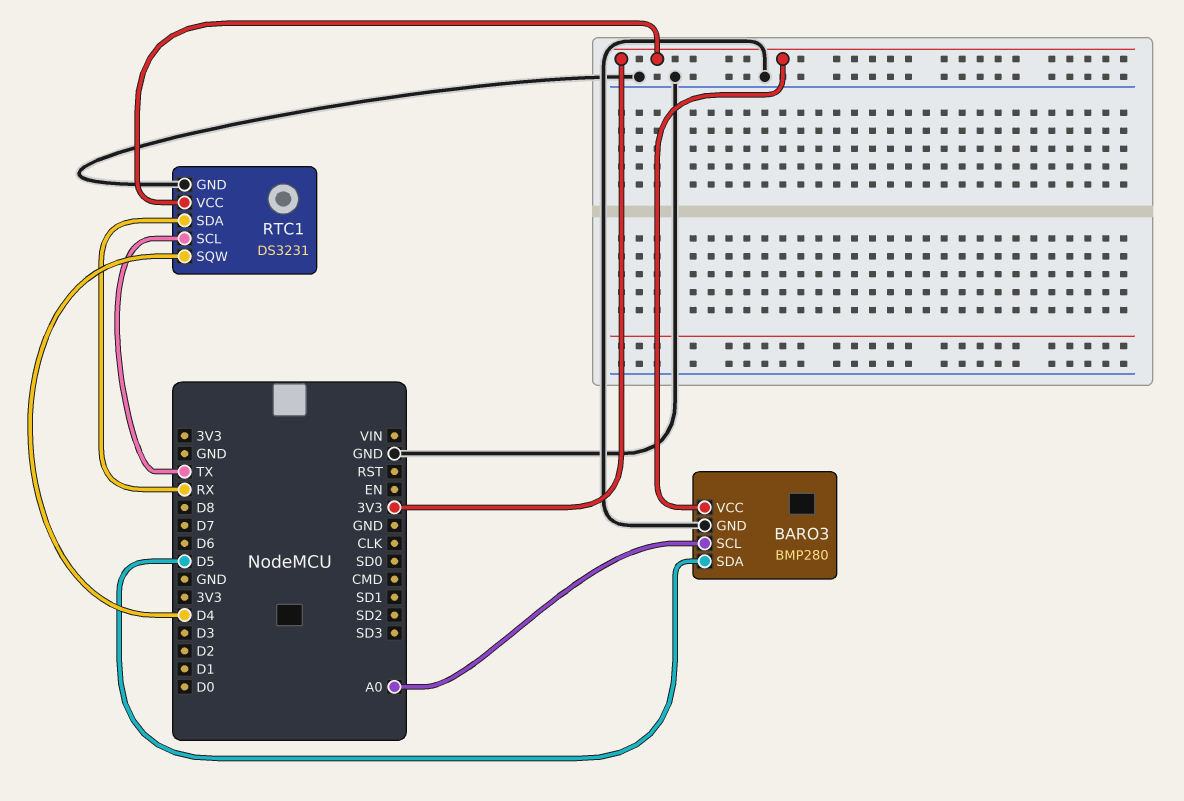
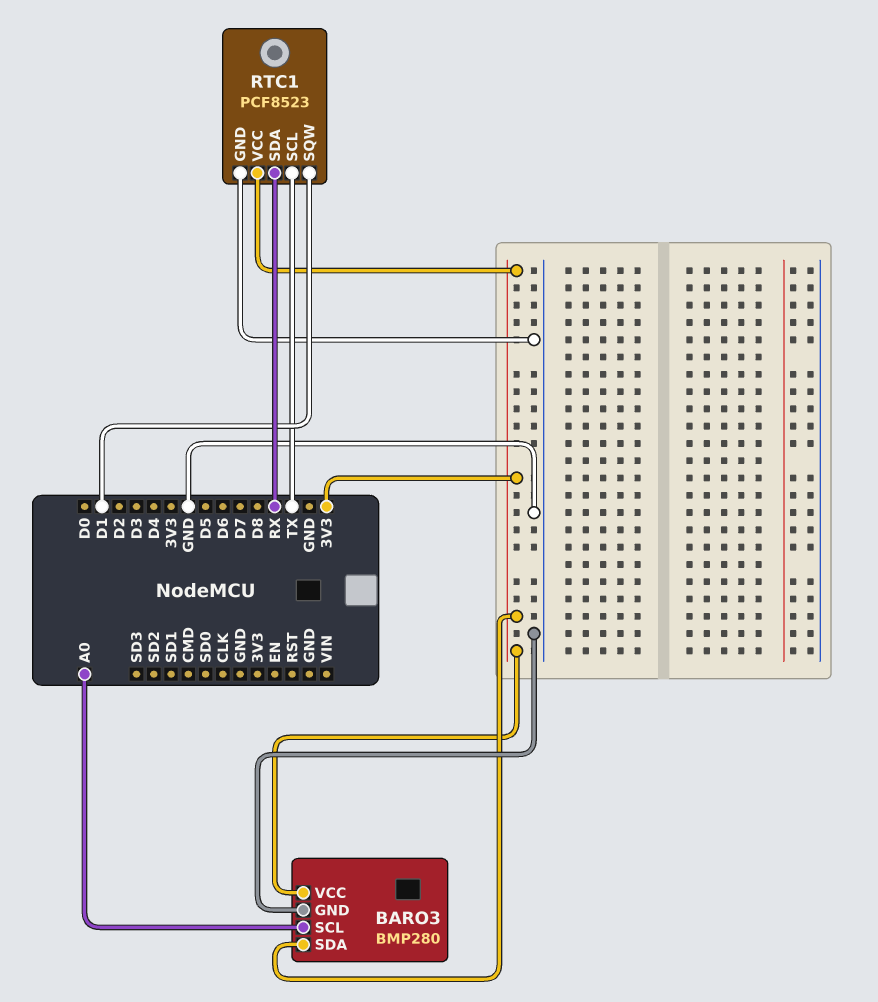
BARO3 pin SDA: D5 -> 3V3
RTC1: DS3231 -> PCF8523
RTC1 pin SQW: D4 -> D1

